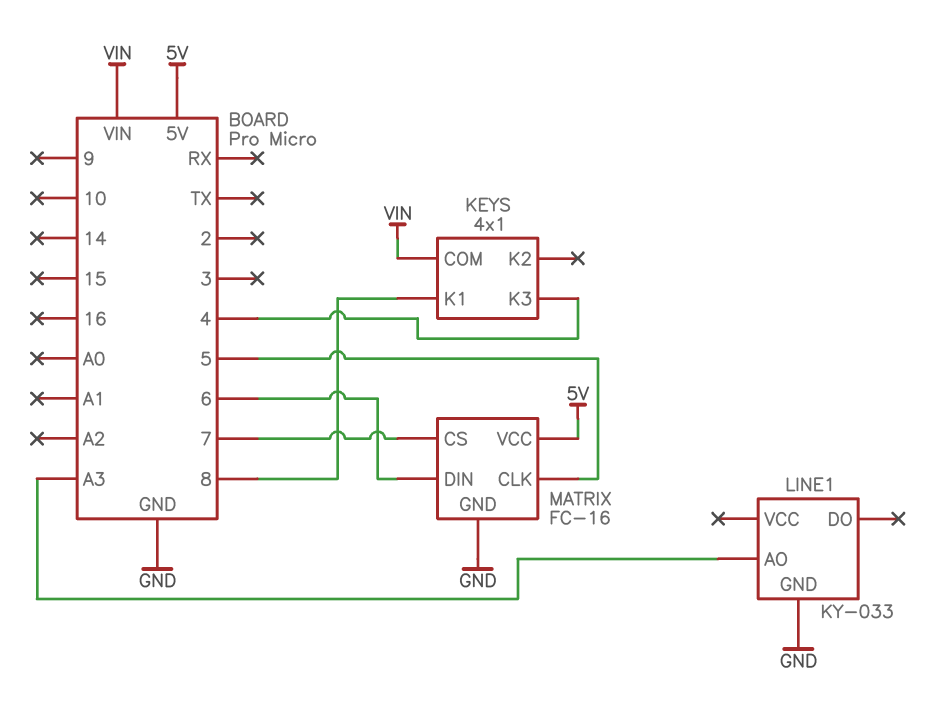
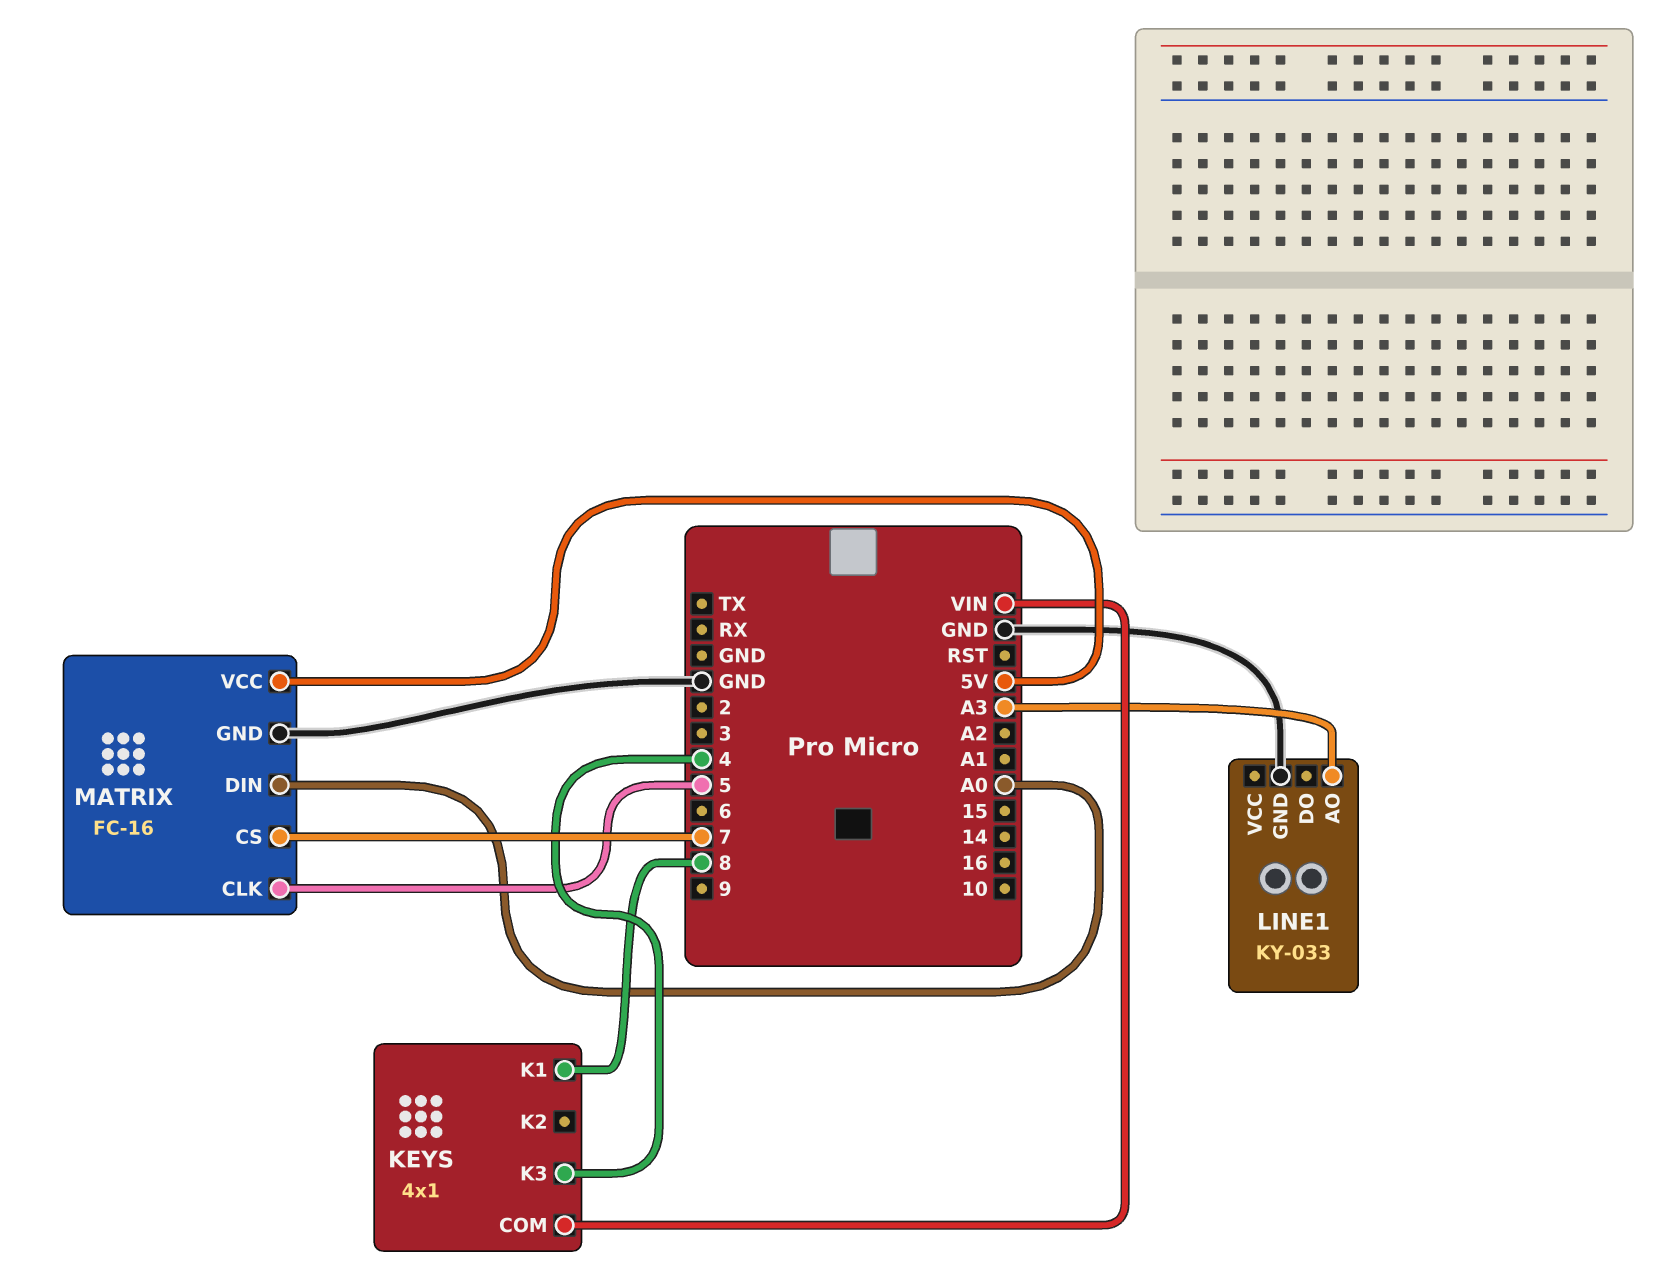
MATRIX pin DIN: 6 -> A0

